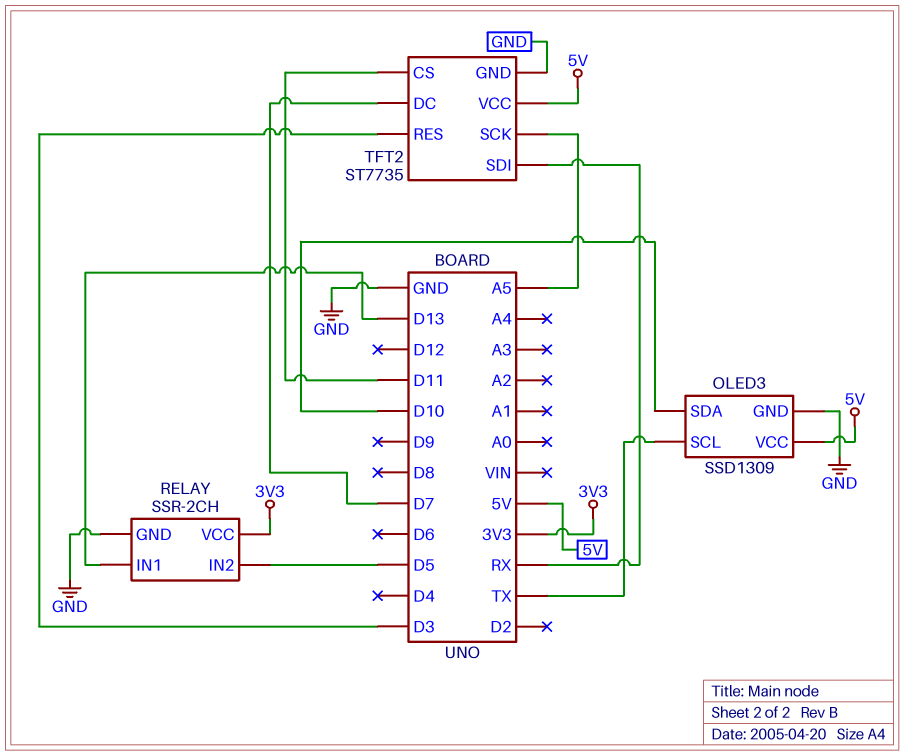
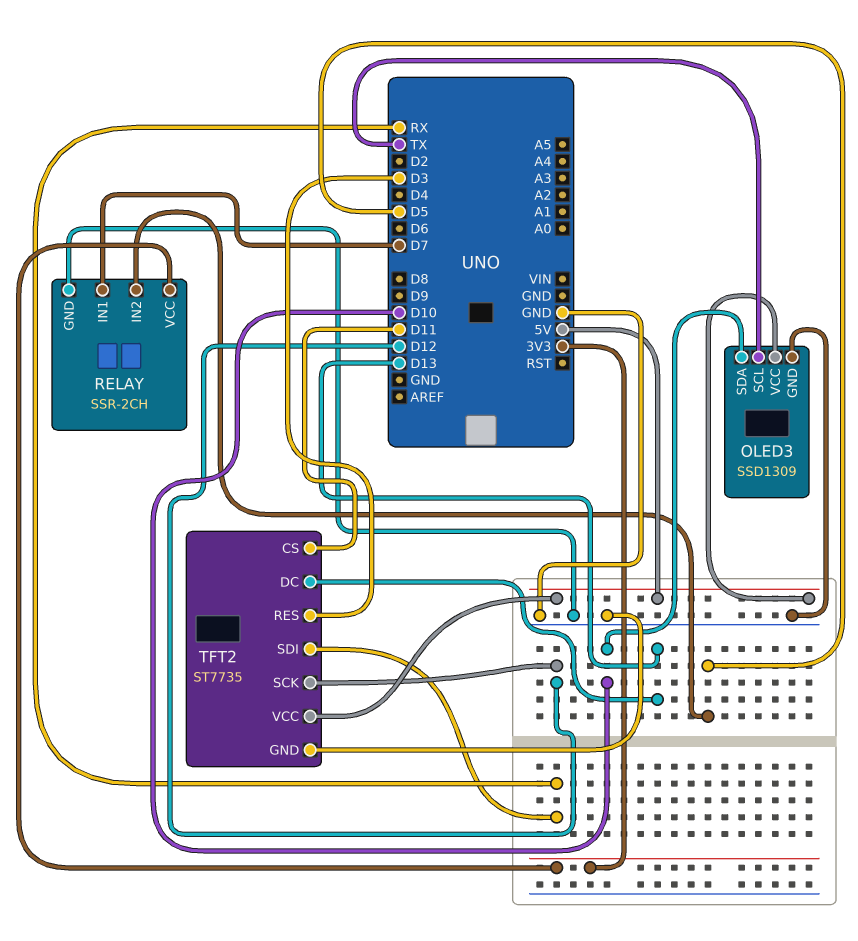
RELAY pin IN1: D13 -> D7
TFT2 pin DC: D7 -> D13
TFT2 pin SCK: A5 -> D12

